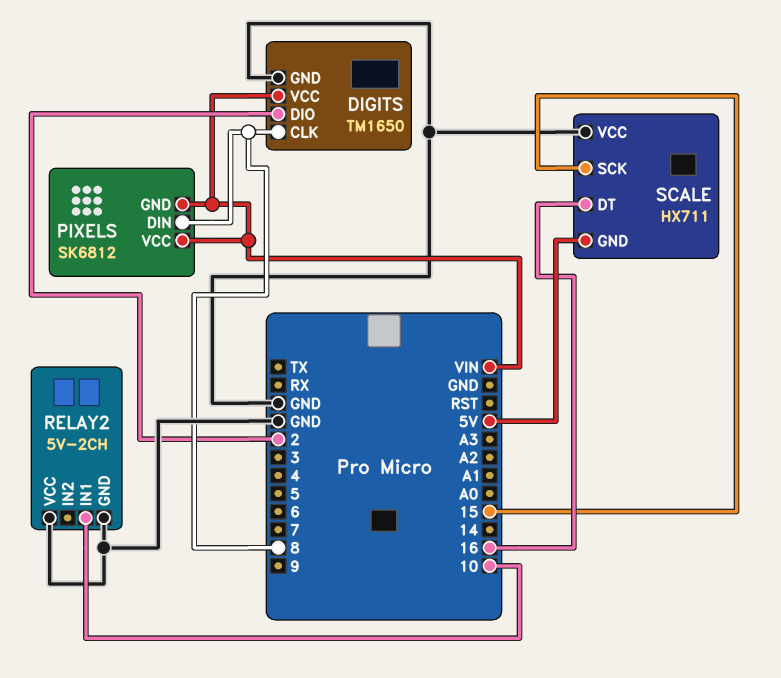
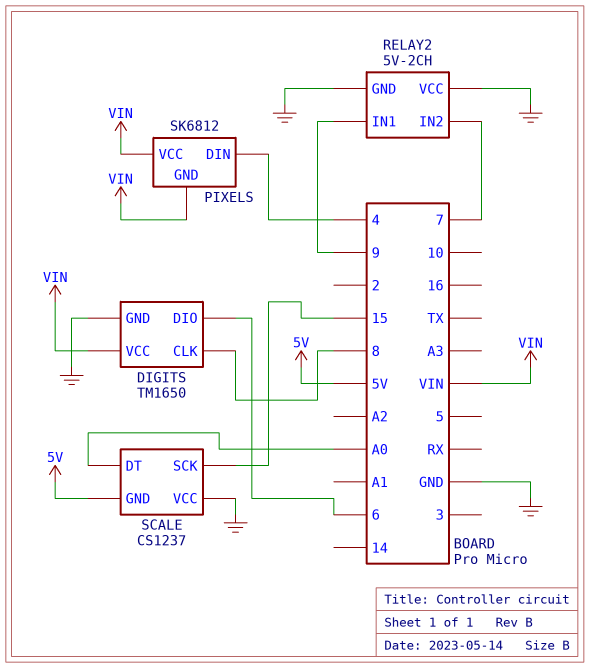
DIGITS pin DIO: 2 -> 6
PIXELS pin DIN: 8 -> 4
RELAY2 pin IN1: 10 -> 9
RELAY2 pin IN2: none -> 7
SCALE: HX711 -> CS1237
SCALE pin DT: 16 -> A0

